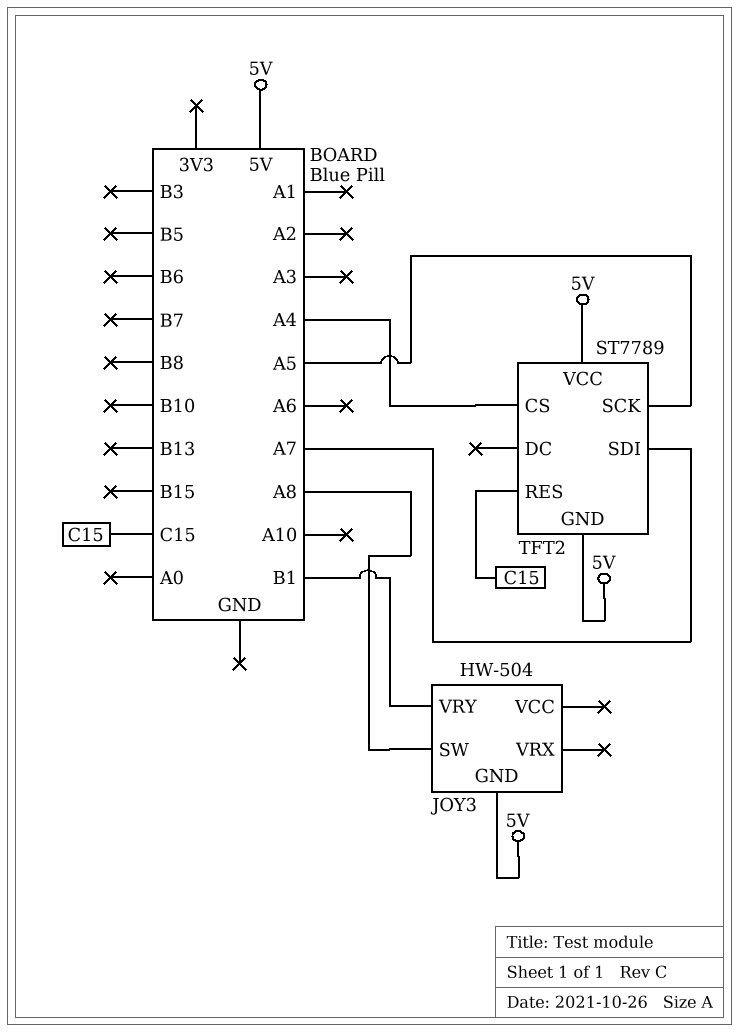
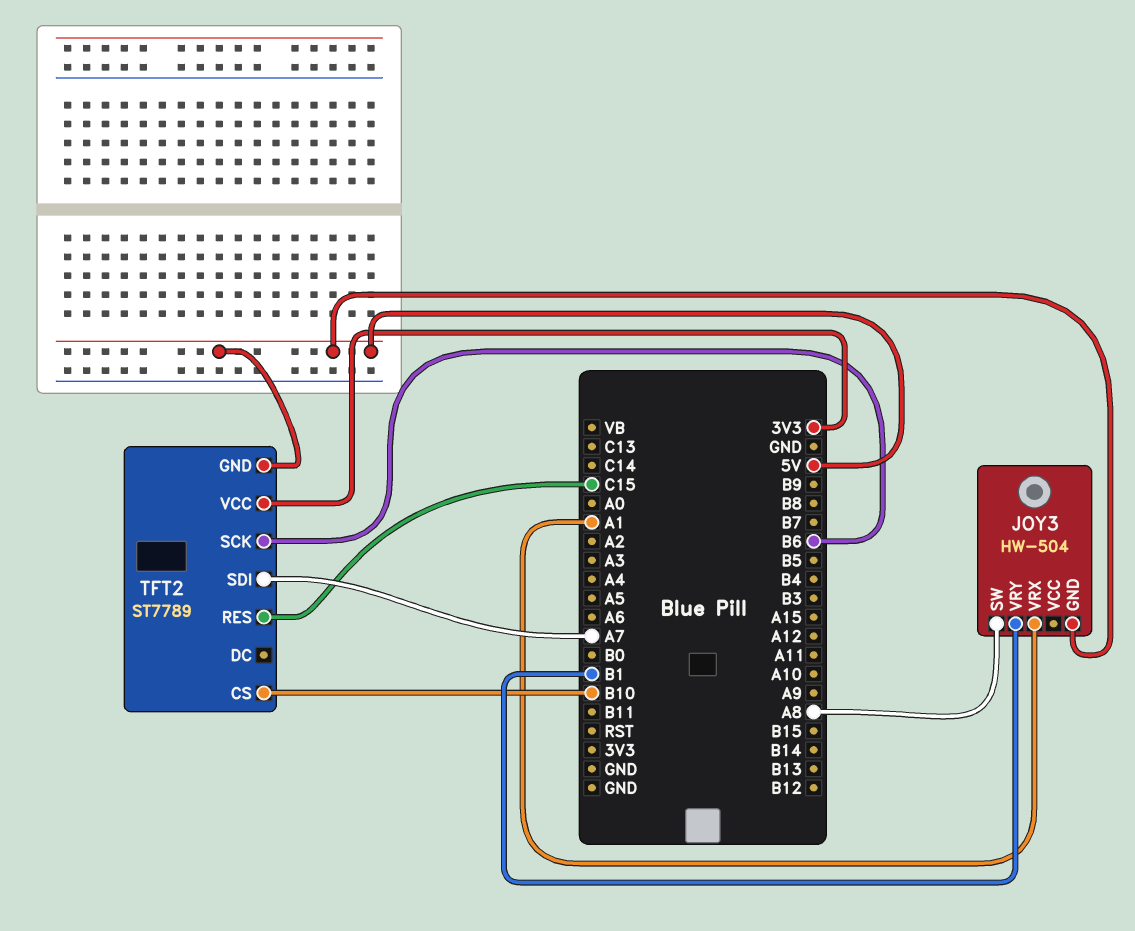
JOY3 pin VRX: none -> A1
TFT2 pin CS: A4 -> B10
TFT2 pin SCK: A5 -> B6
TFT2 pin VCC: 5V -> 3V3

